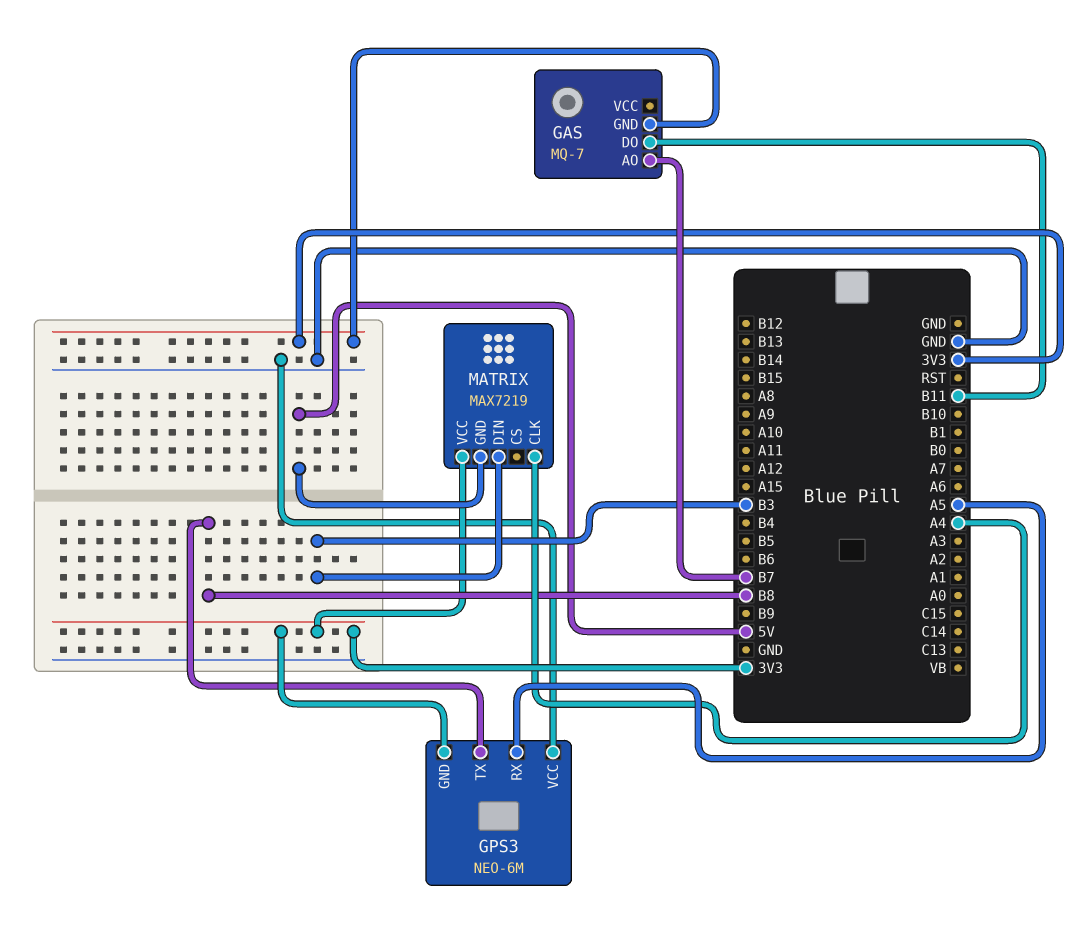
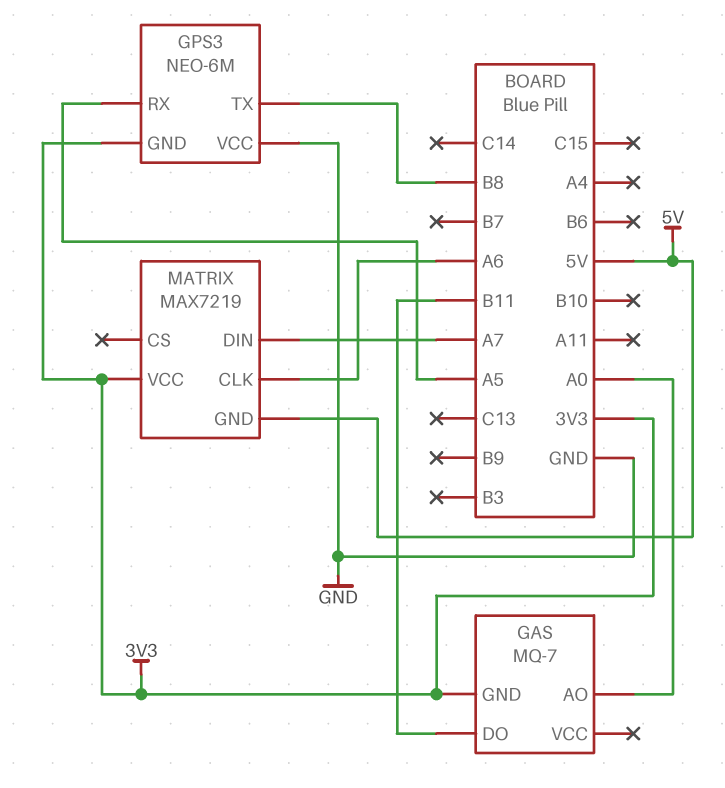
GAS pin AO: B7 -> A0
MATRIX pin CLK: A4 -> A6
MATRIX pin DIN: B3 -> A7

